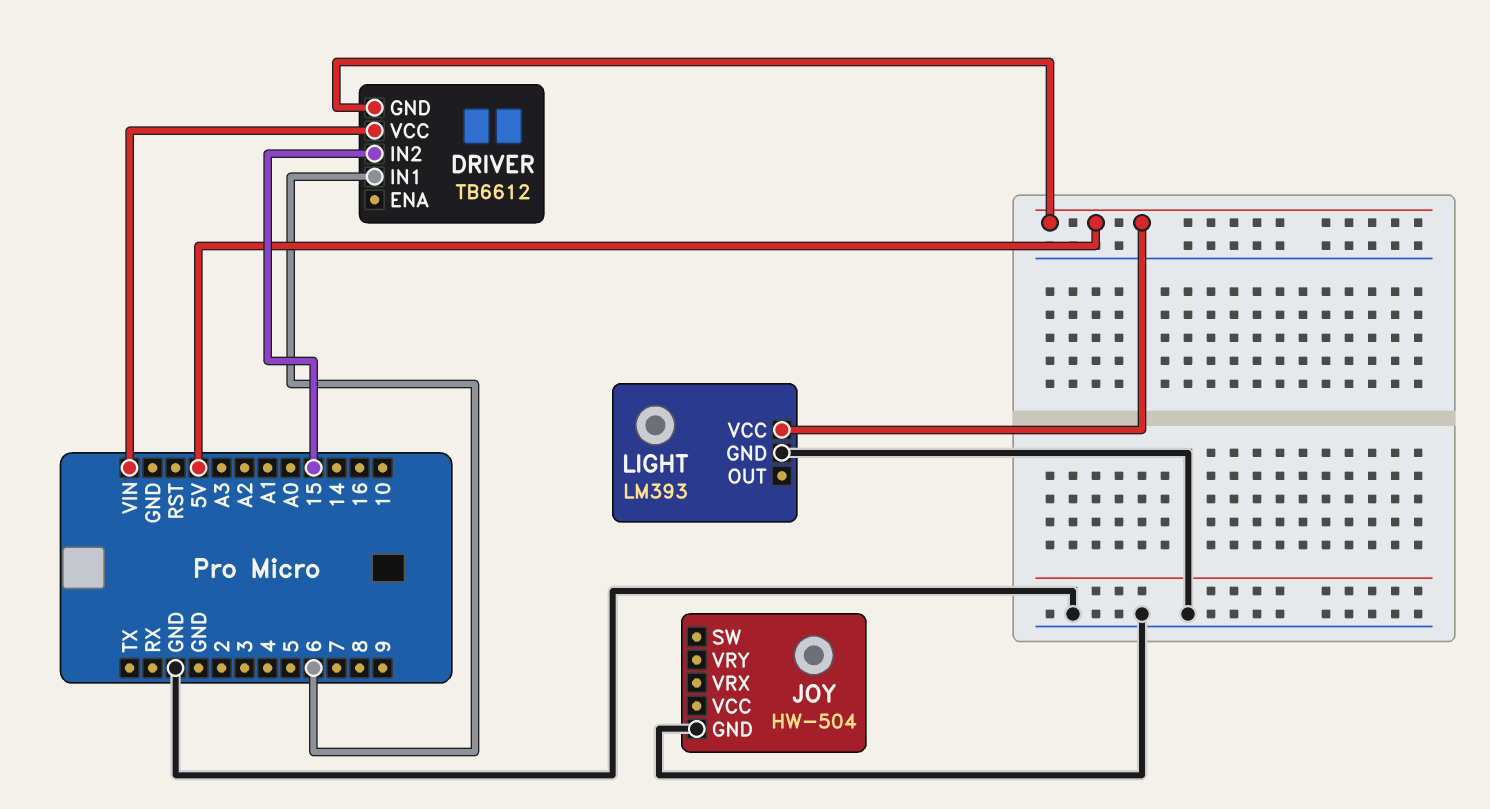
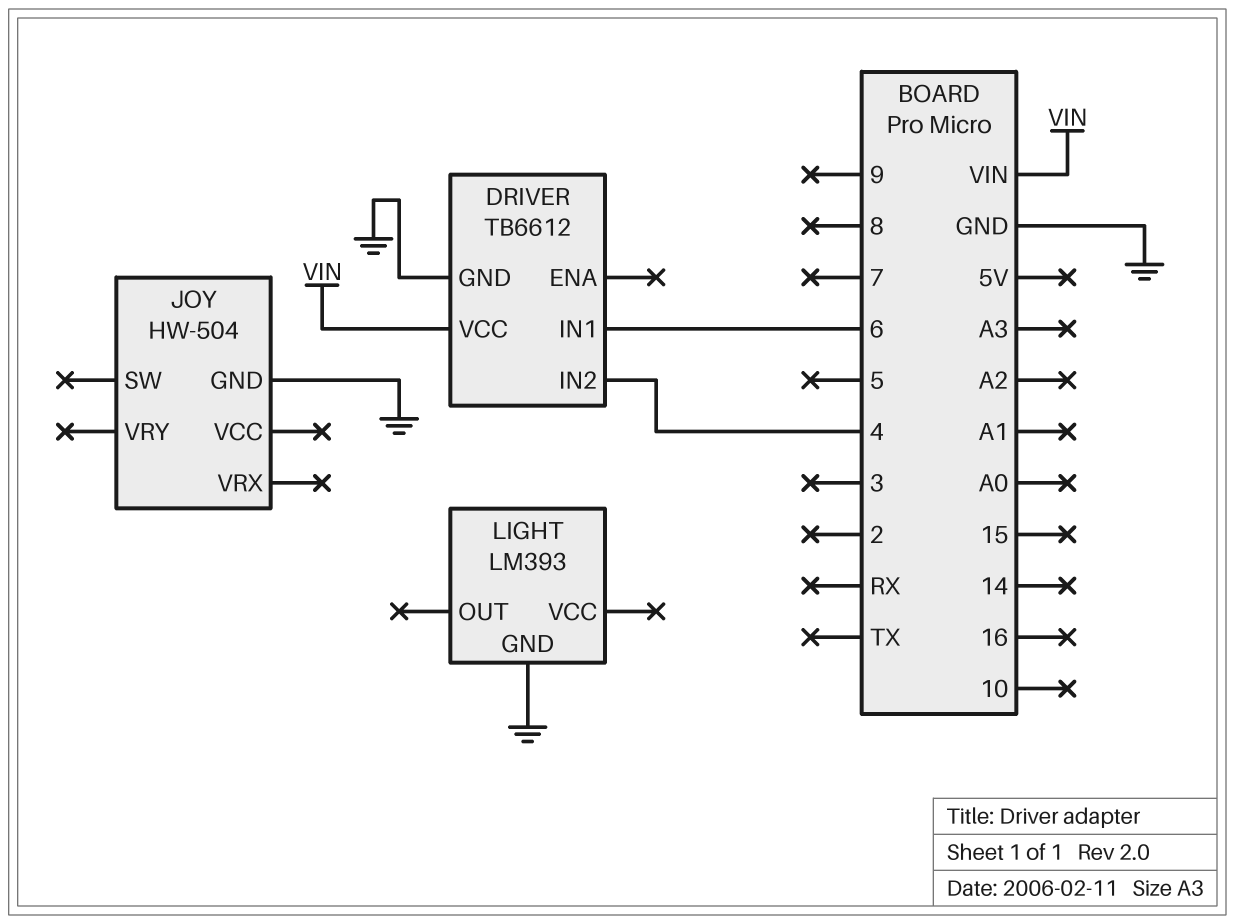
DRIVER pin GND: 5V -> GND
DRIVER pin IN2: 15 -> 4
LIGHT pin VCC: 5V -> none

